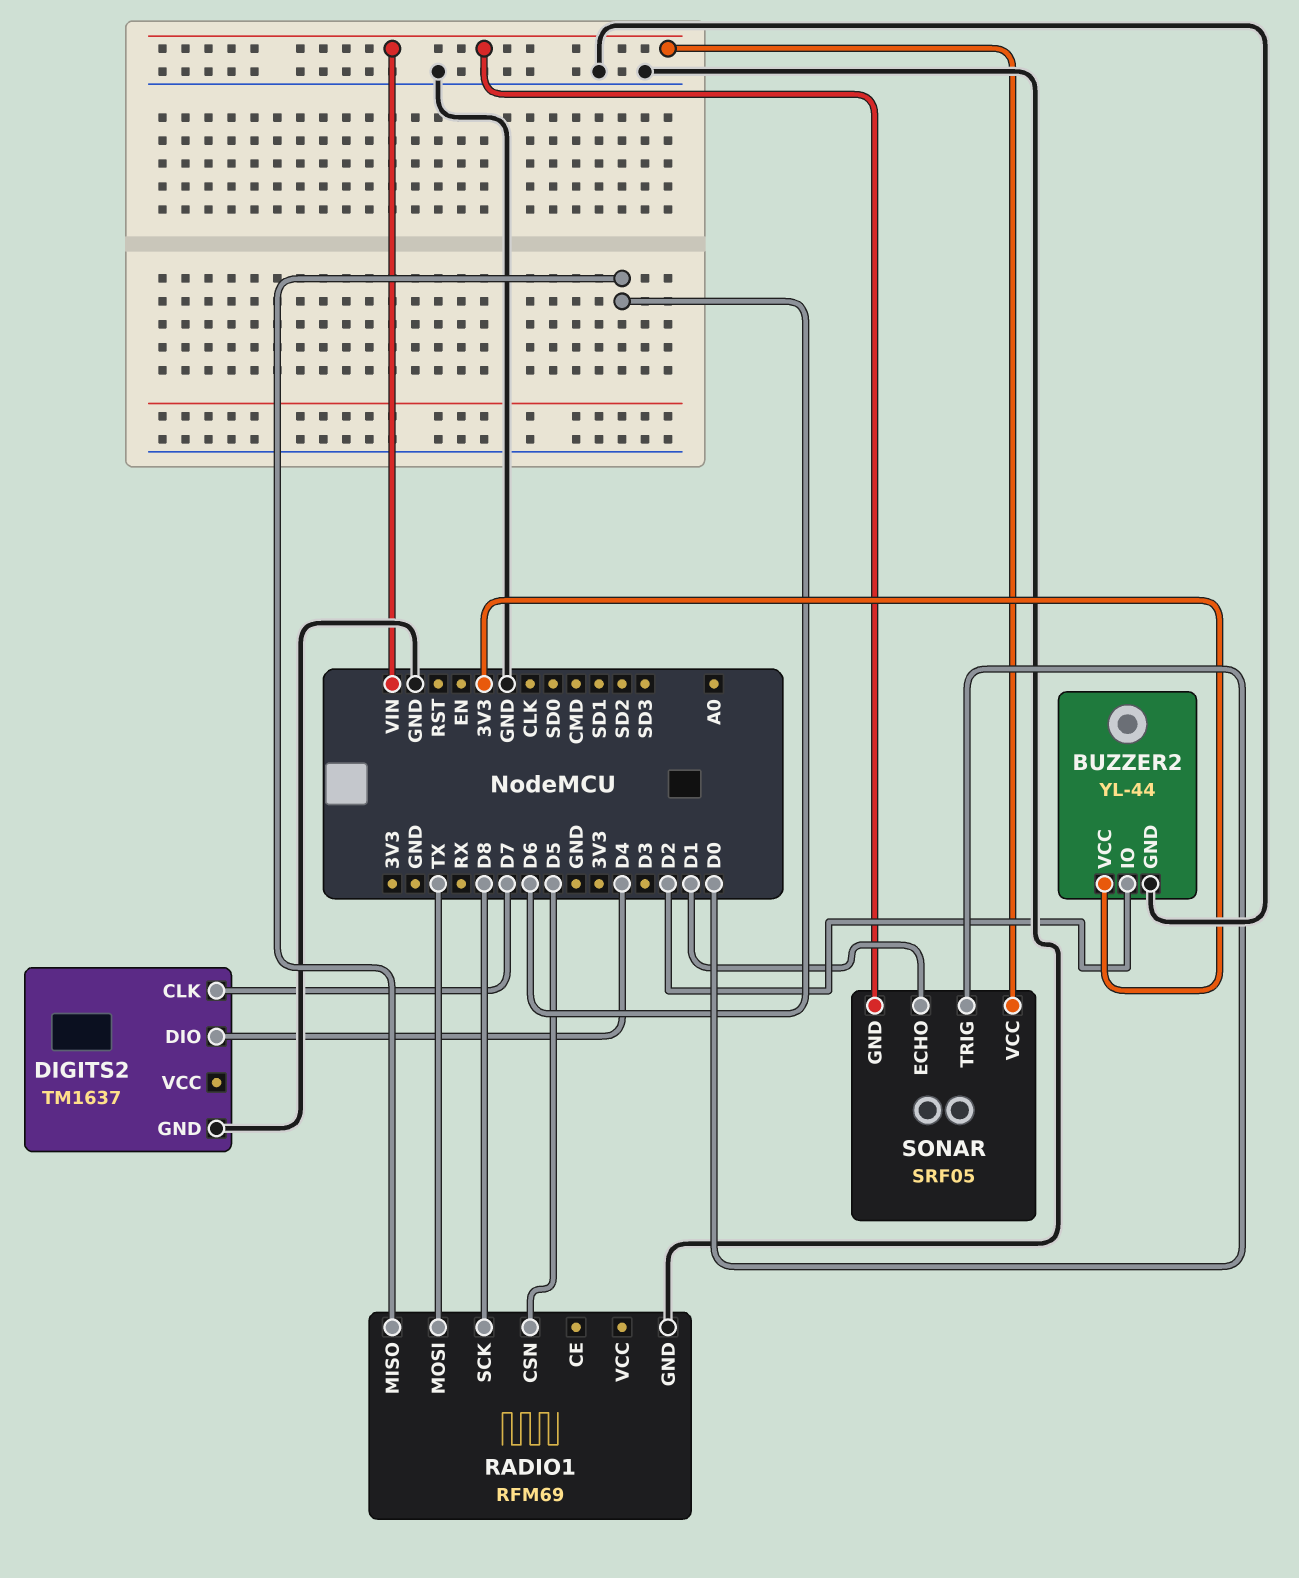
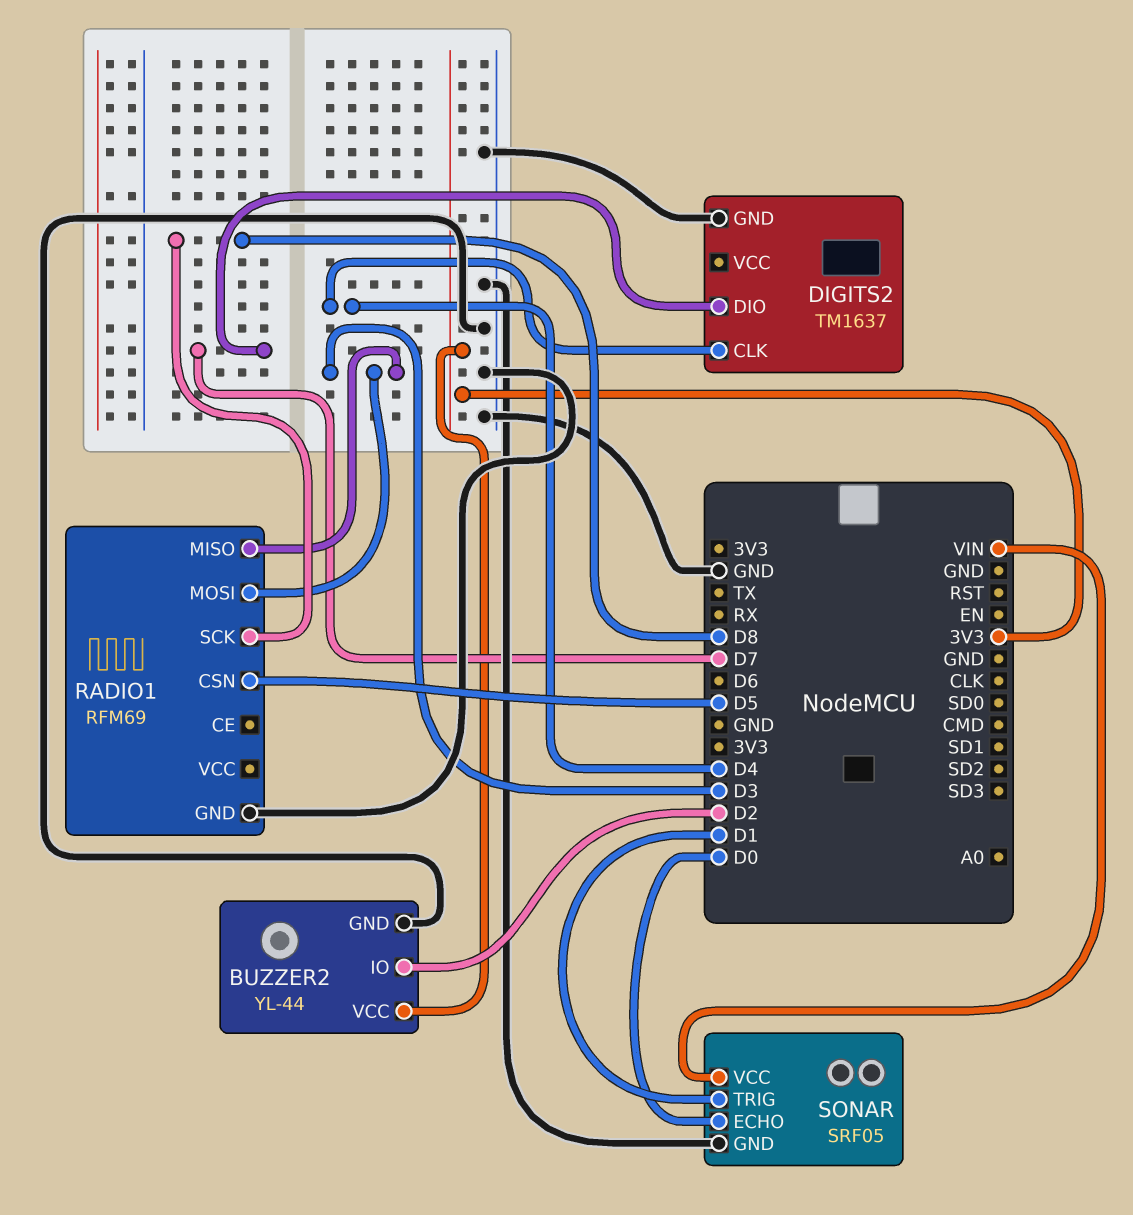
DIGITS2 pin CLK: D7 -> D4
DIGITS2 pin DIO: D4 -> D7
RADIO1 pin MISO: D6 -> D3
RADIO1 pin MOSI: TX -> D3
SONAR pin ECHO: D1 -> D0
SONAR pin GND: VIN -> GND
SONAR pin TRIG: D0 -> D1

